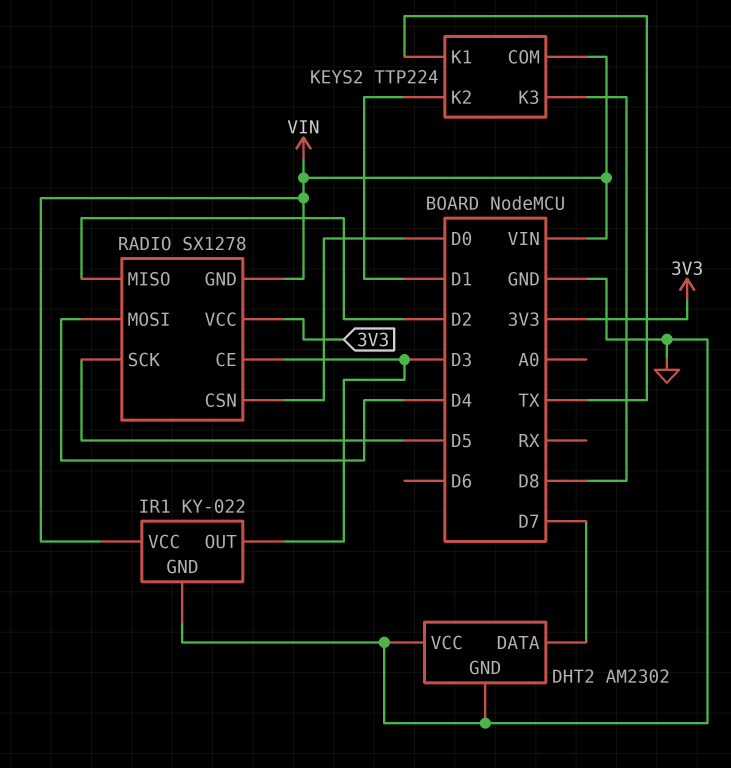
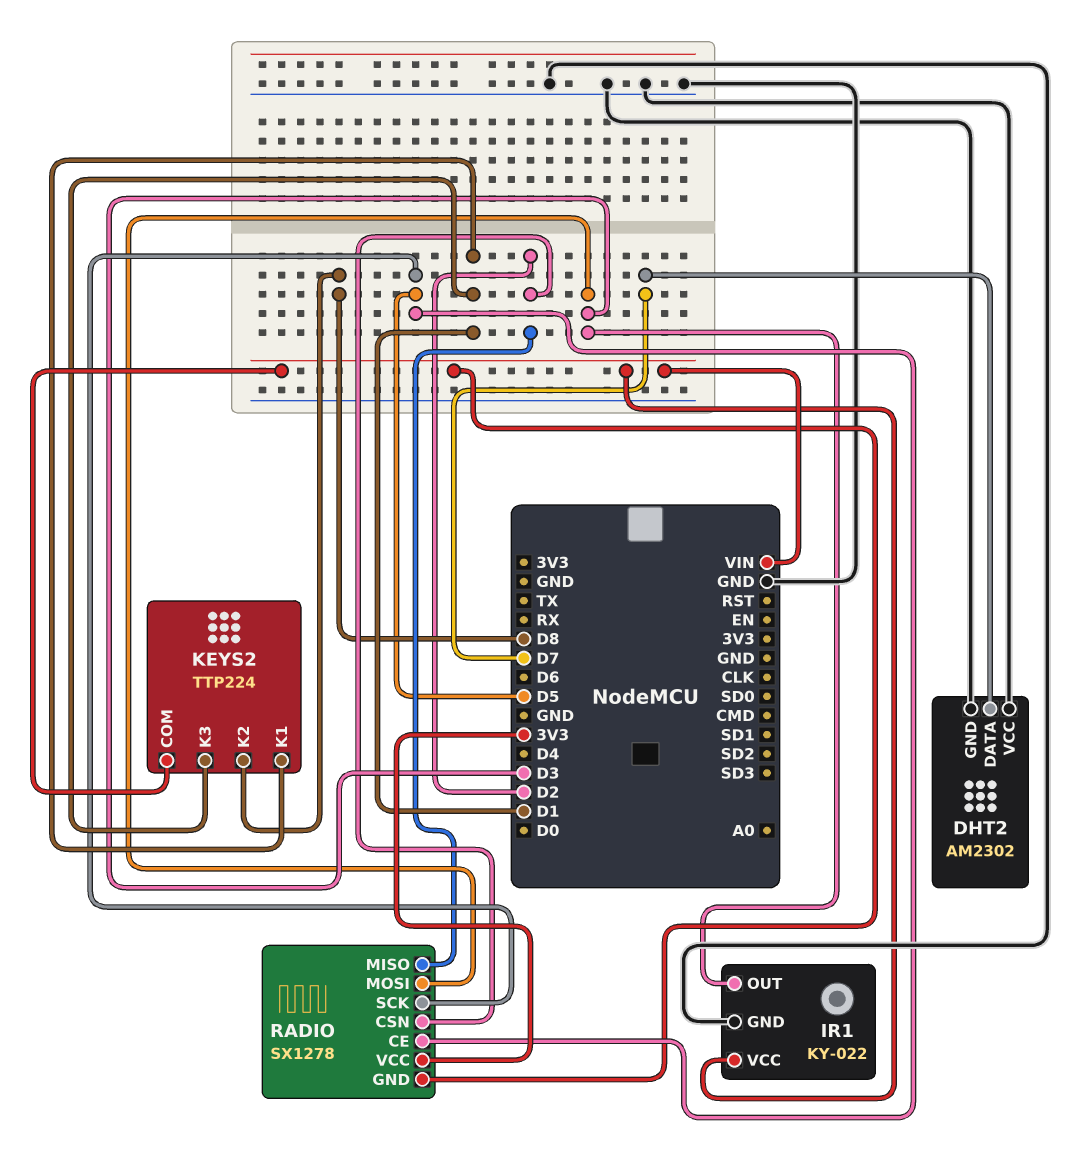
KEYS2 pin K1: TX -> D1
KEYS2 pin K2: D1 -> D8
KEYS2 pin K3: D8 -> D1
RADIO pin CE: D3 -> D5
RADIO pin CSN: D0 -> D2
RADIO pin MOSI: D4 -> D3

